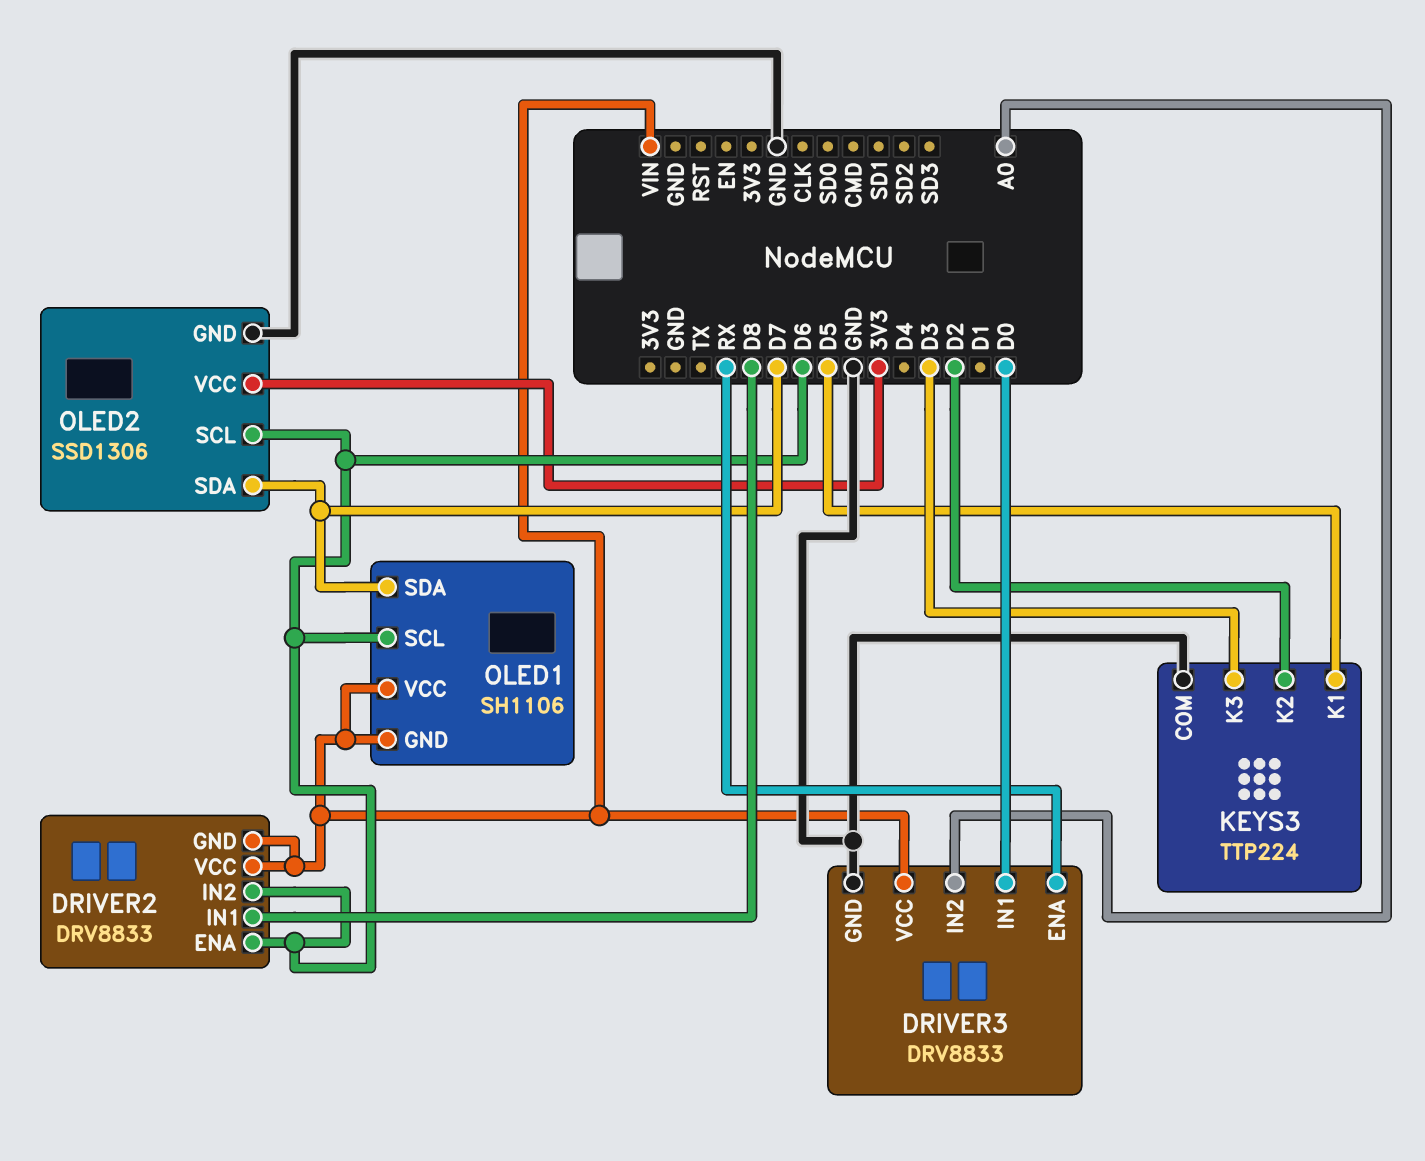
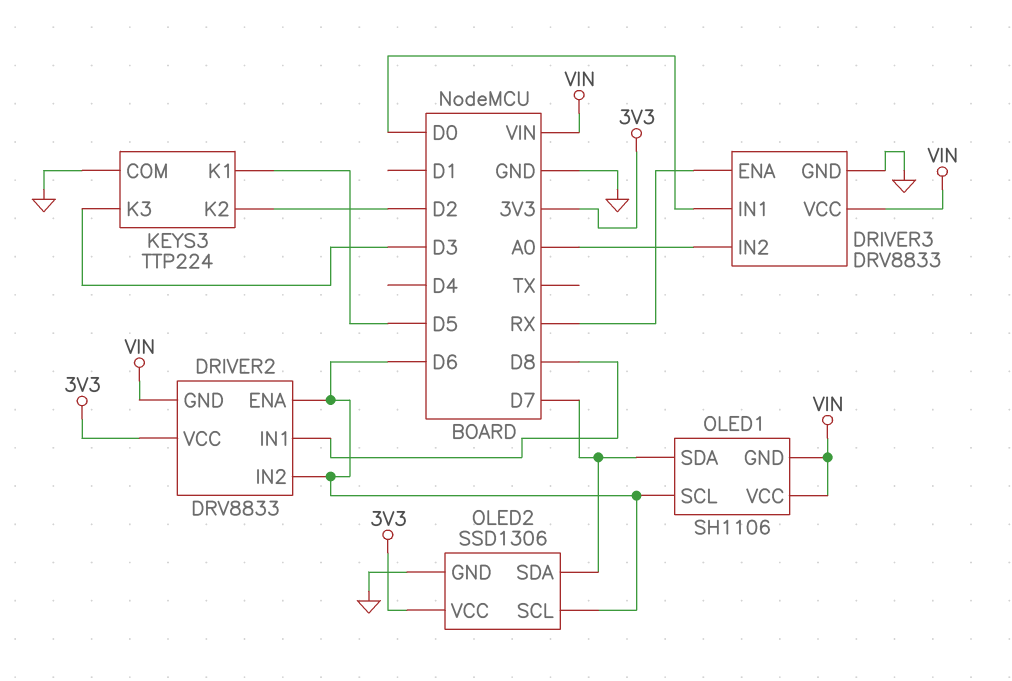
DRIVER2 pin VCC: VIN -> 3V3

